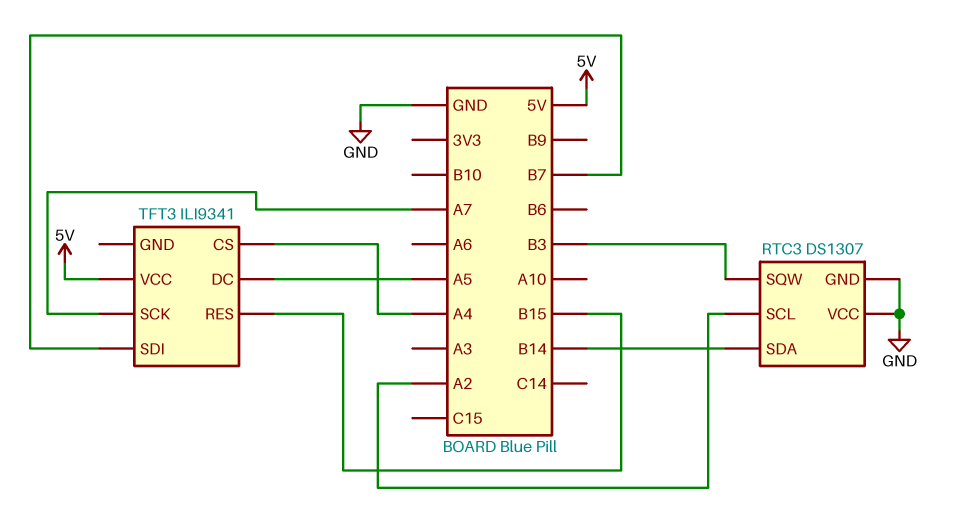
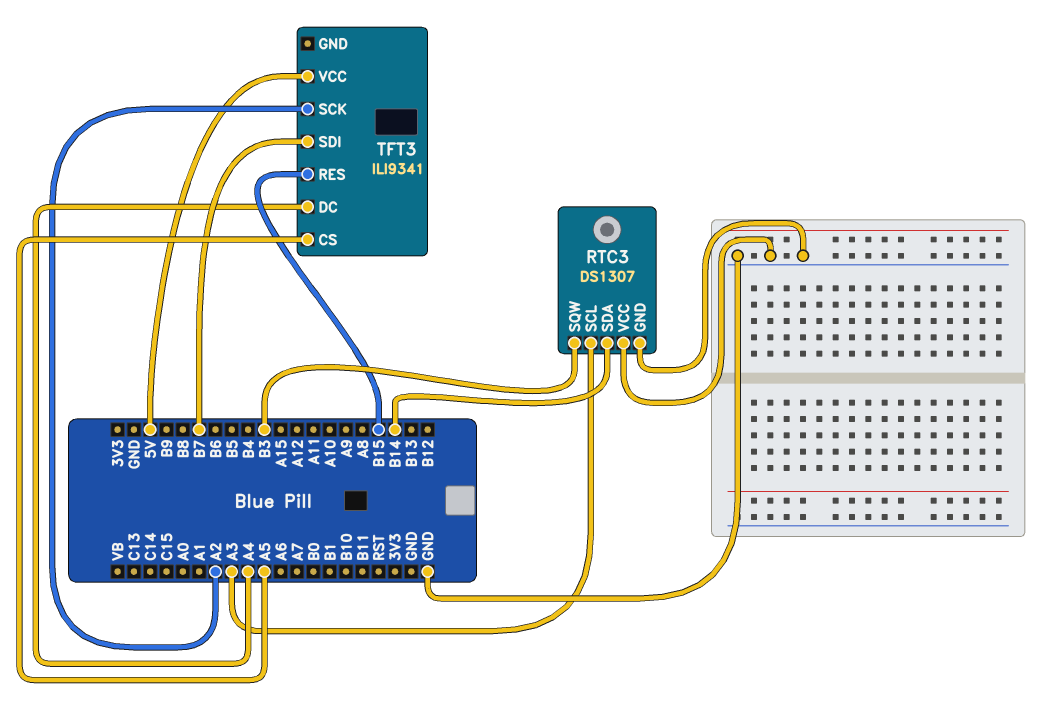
RTC3 pin SCL: A2 -> A3
TFT3 pin CS: A4 -> A5
TFT3 pin DC: A5 -> A4
TFT3 pin SCK: A7 -> A2

